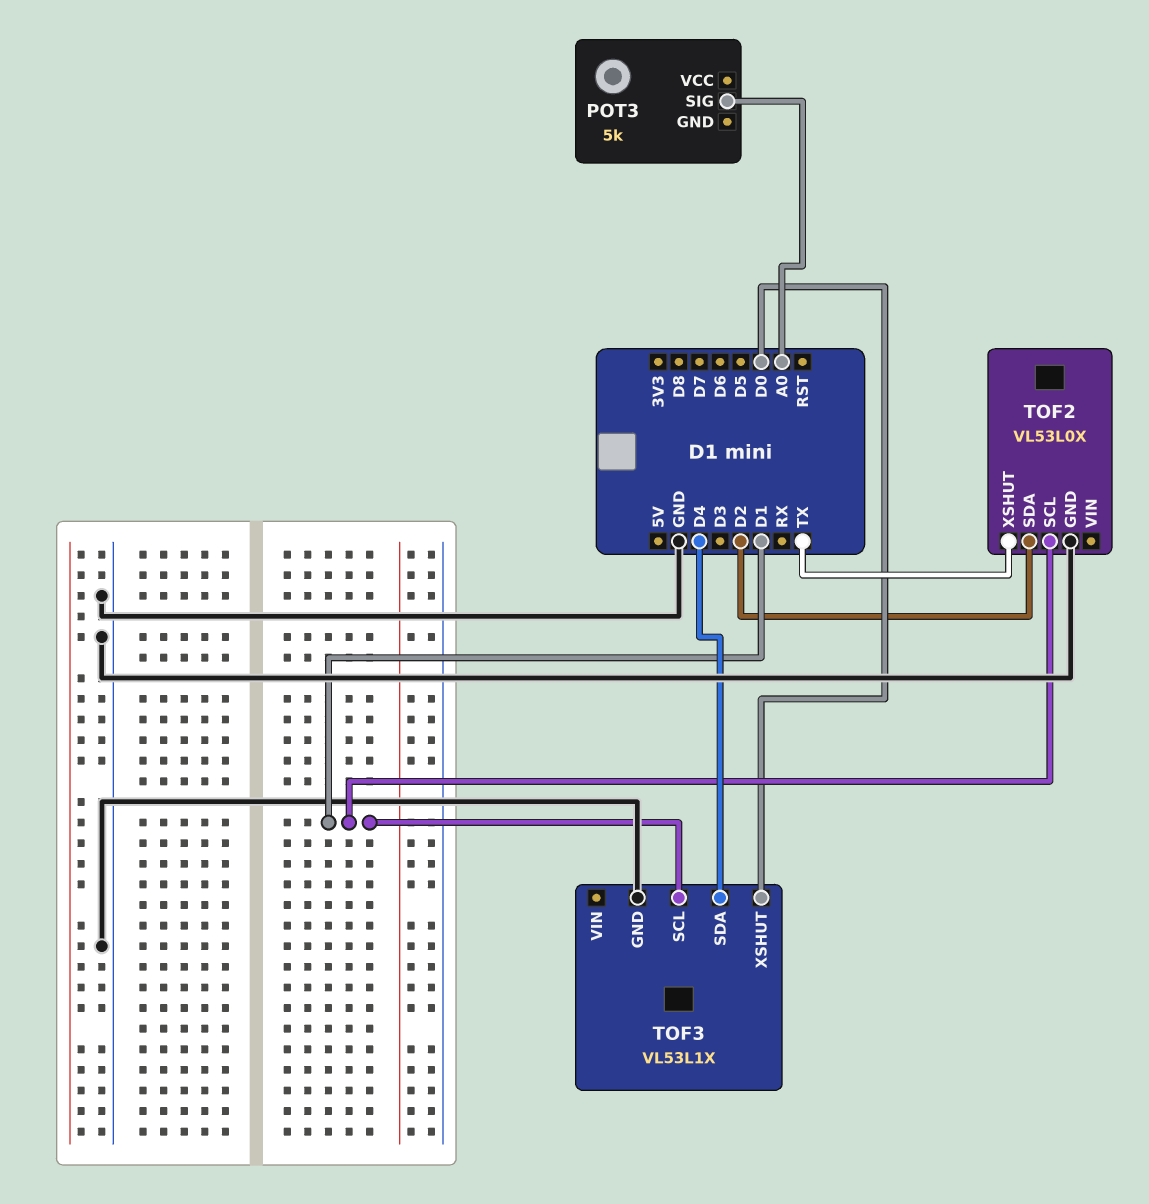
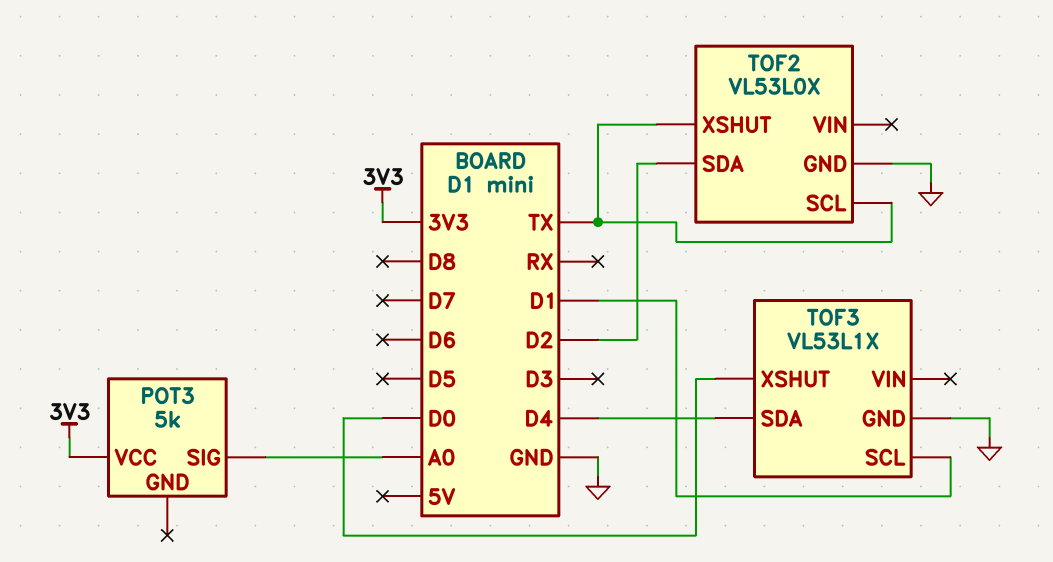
POT3 pin VCC: none -> 3V3
TOF2 pin SCL: D1 -> TX

